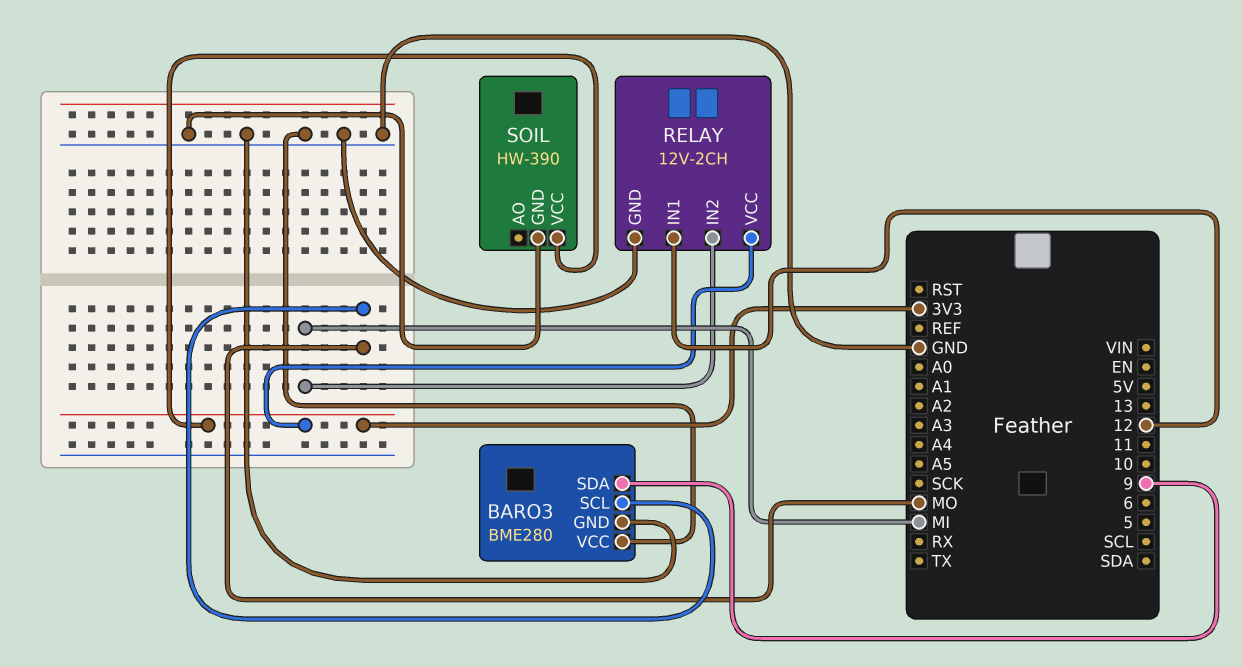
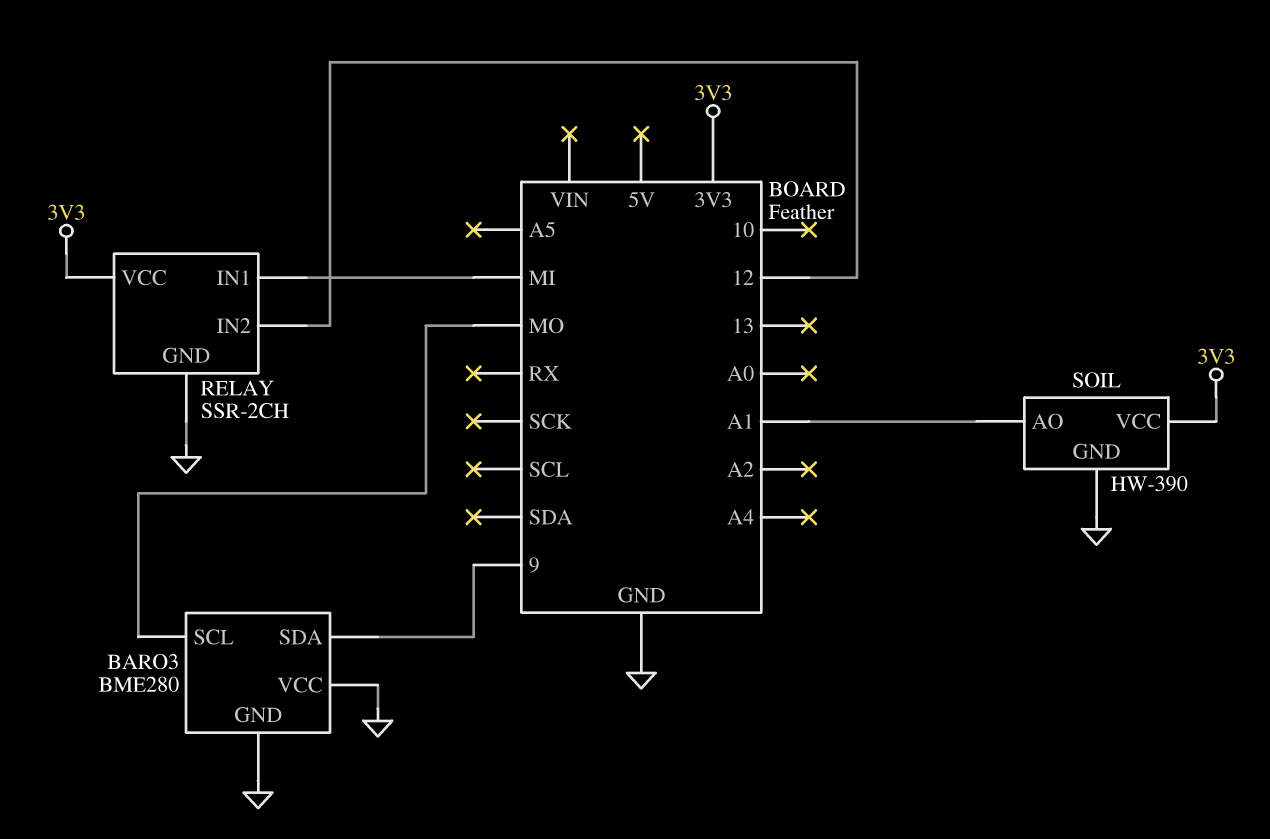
RELAY: 12V-2CH -> SSR-2CH
RELAY pin IN1: 12 -> MI
RELAY pin IN2: MI -> 12
SOIL pin AO: none -> A1

